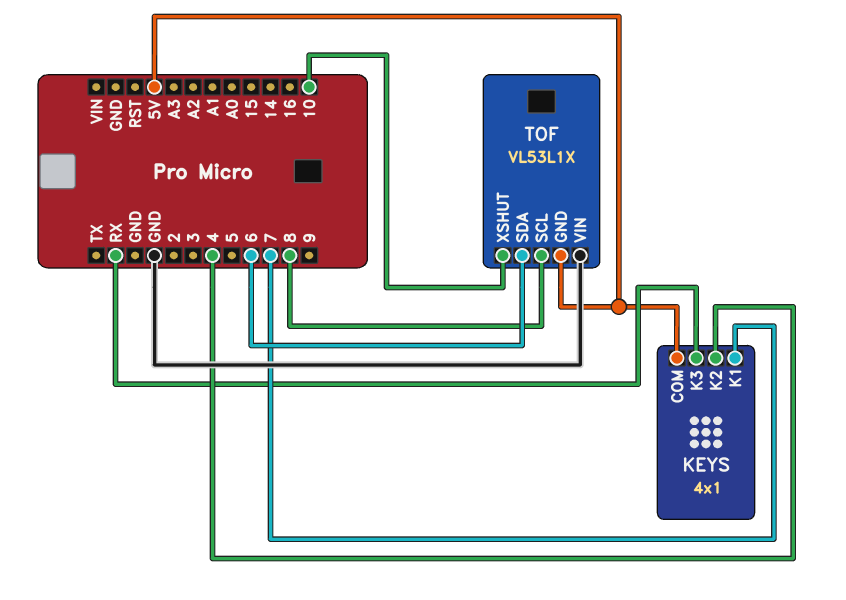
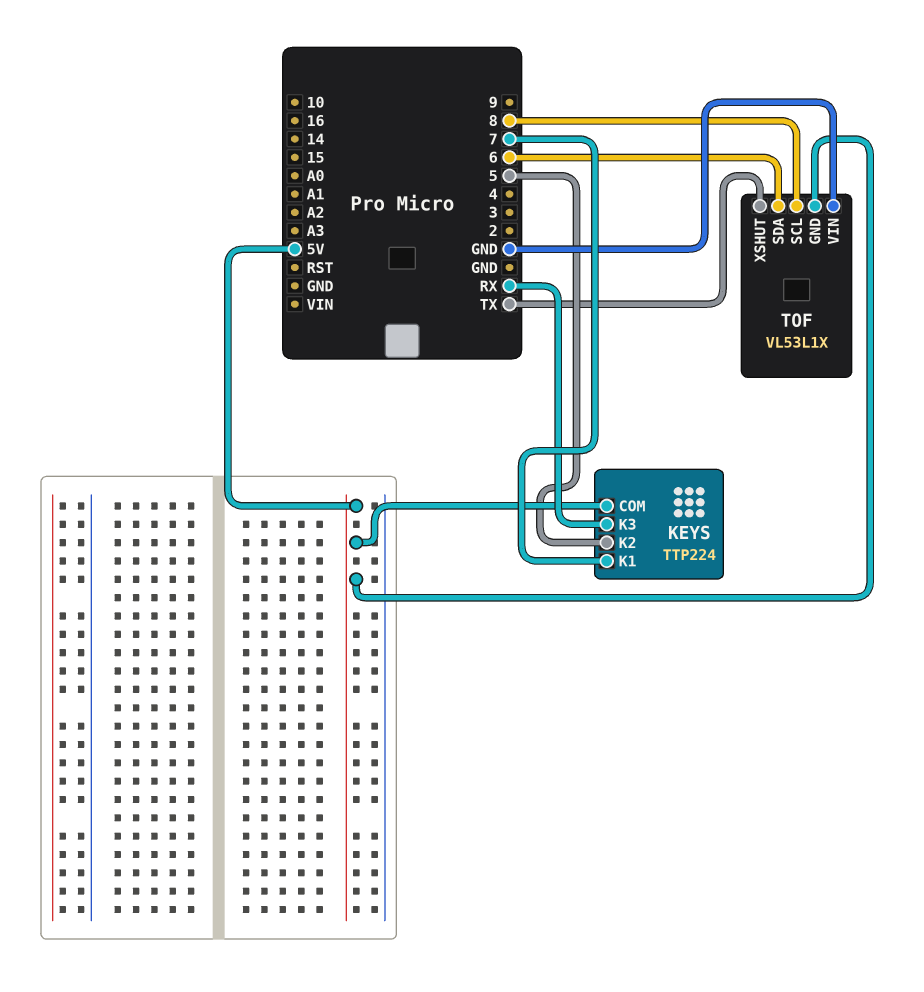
KEYS: 4x1 -> TTP224
KEYS pin K2: 4 -> 5
TOF pin XSHUT: 10 -> TX

